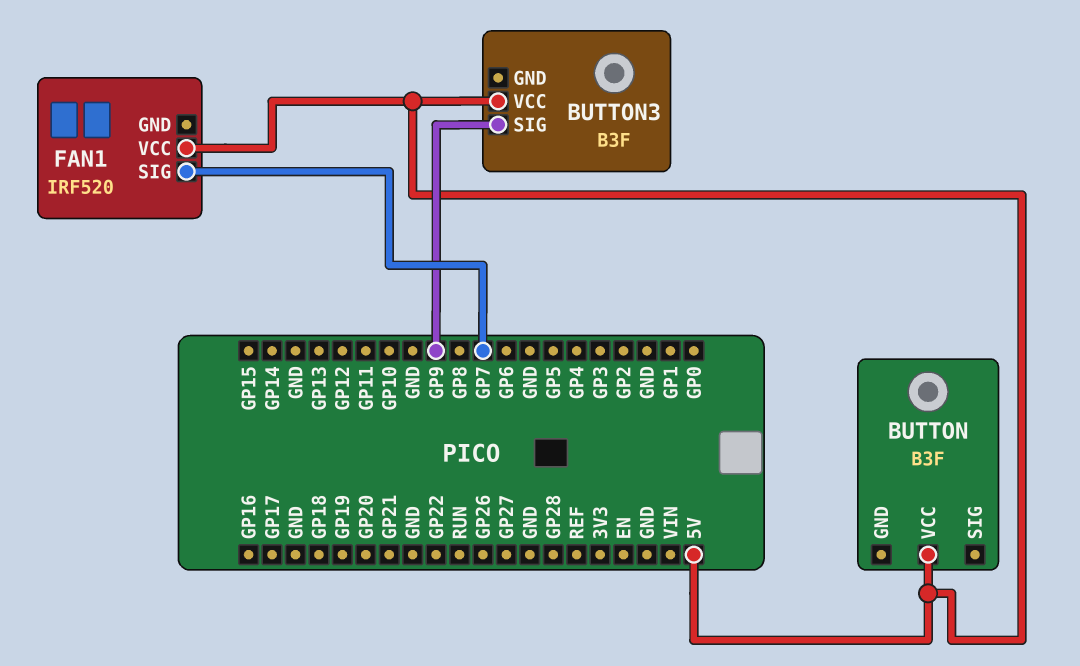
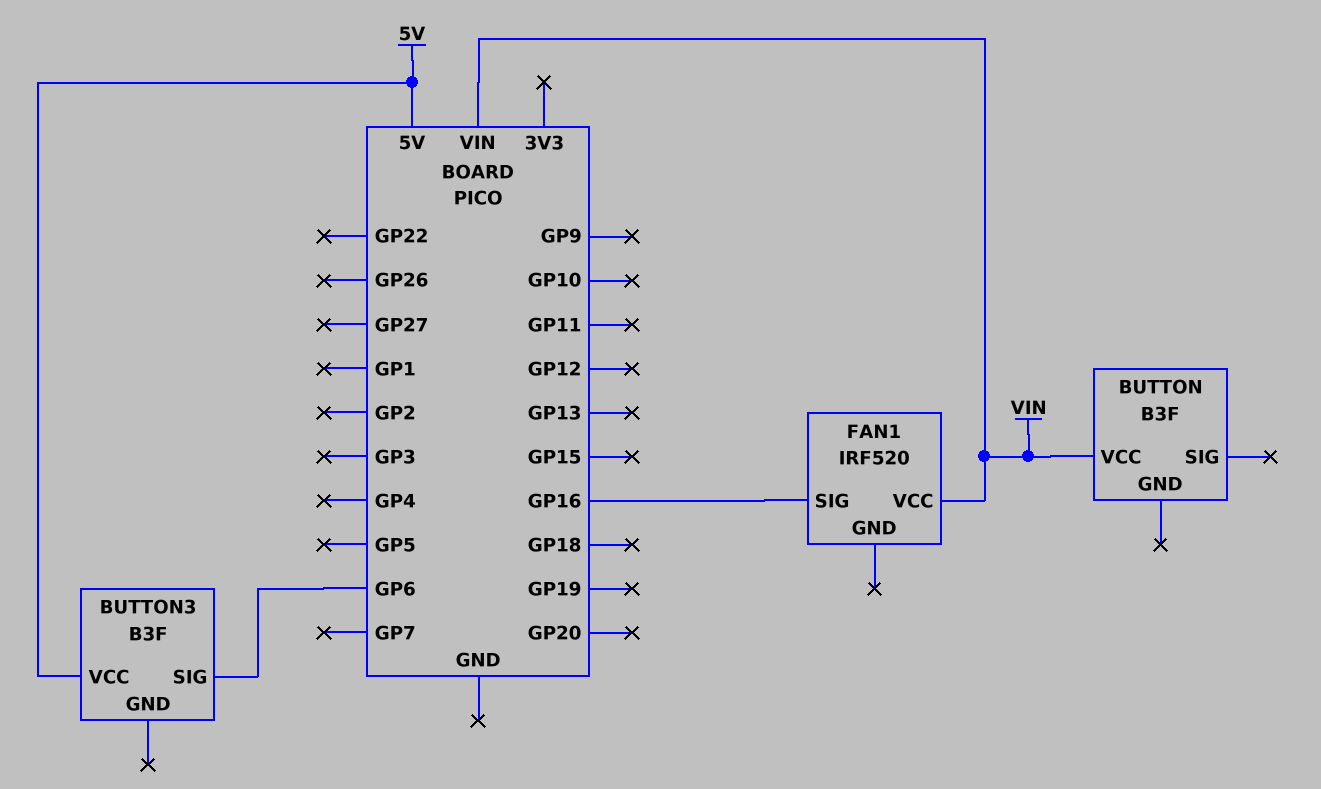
BUTTON pin VCC: 5V -> VIN
BUTTON3 pin SIG: GP9 -> GP6
FAN1 pin SIG: GP7 -> GP16
FAN1 pin VCC: 5V -> VIN

